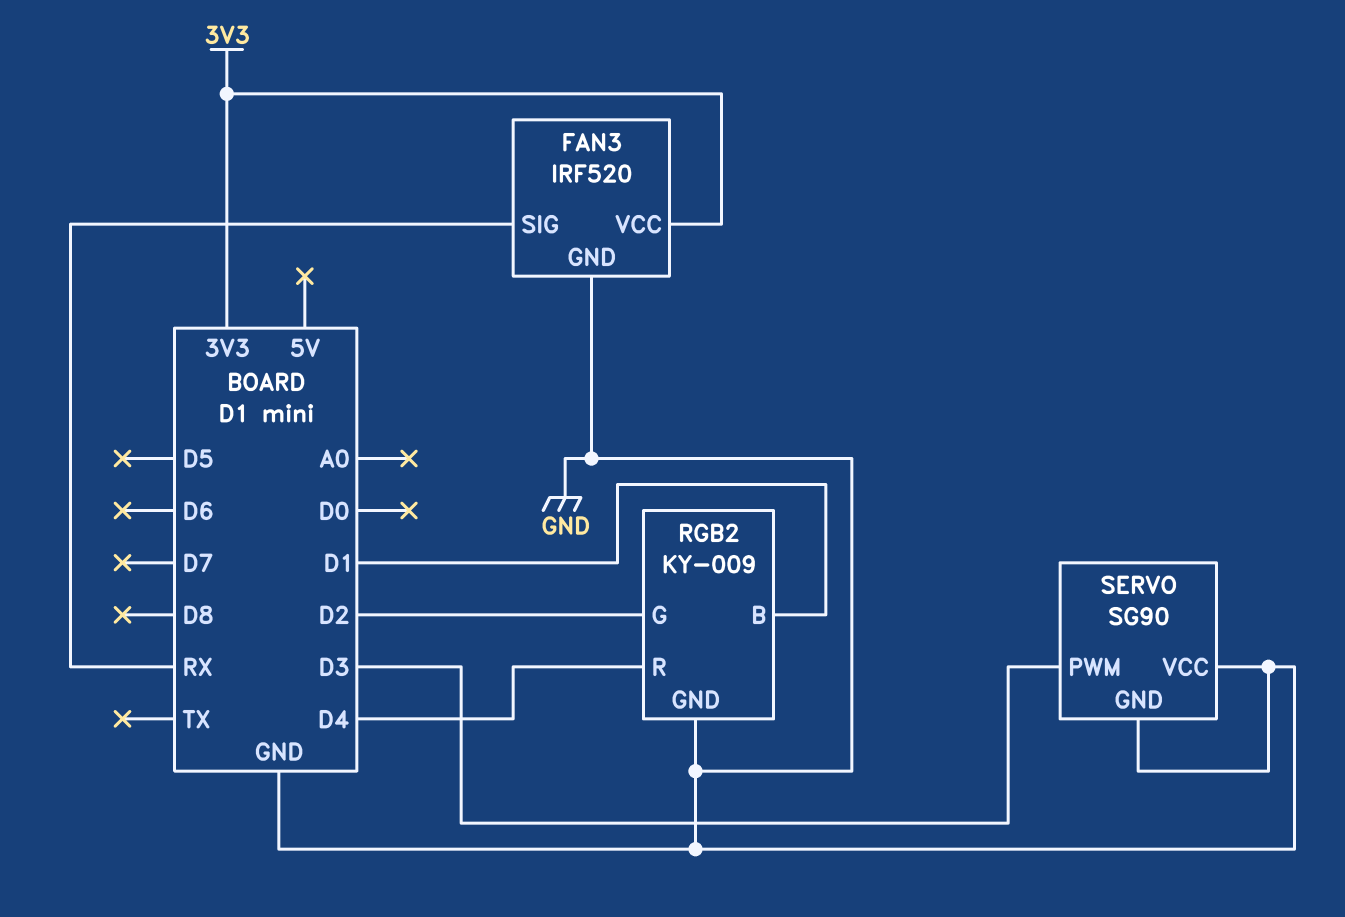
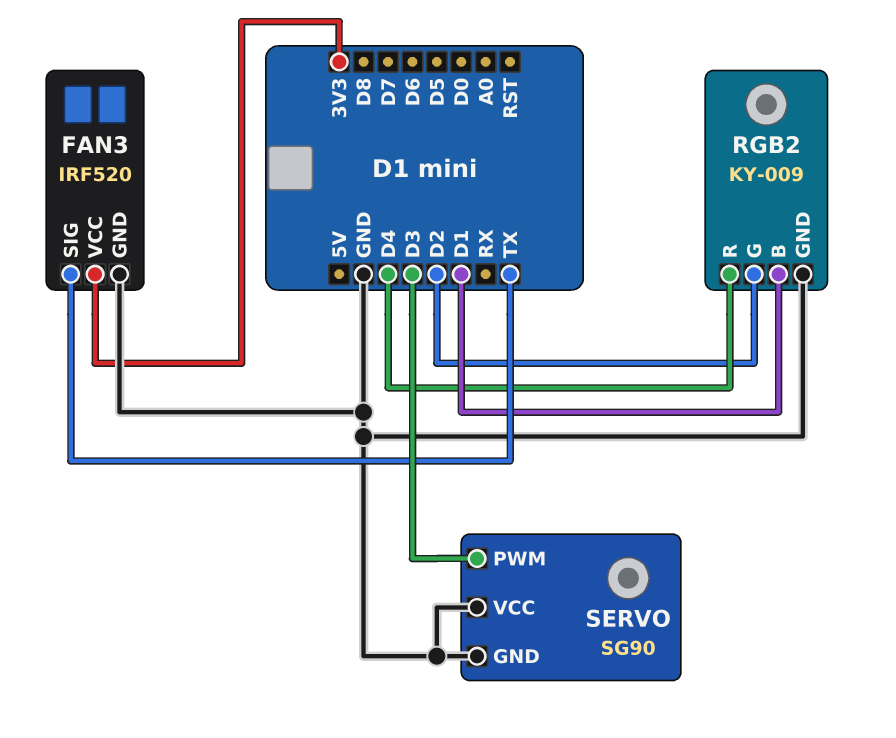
FAN3 pin SIG: RX -> TX

